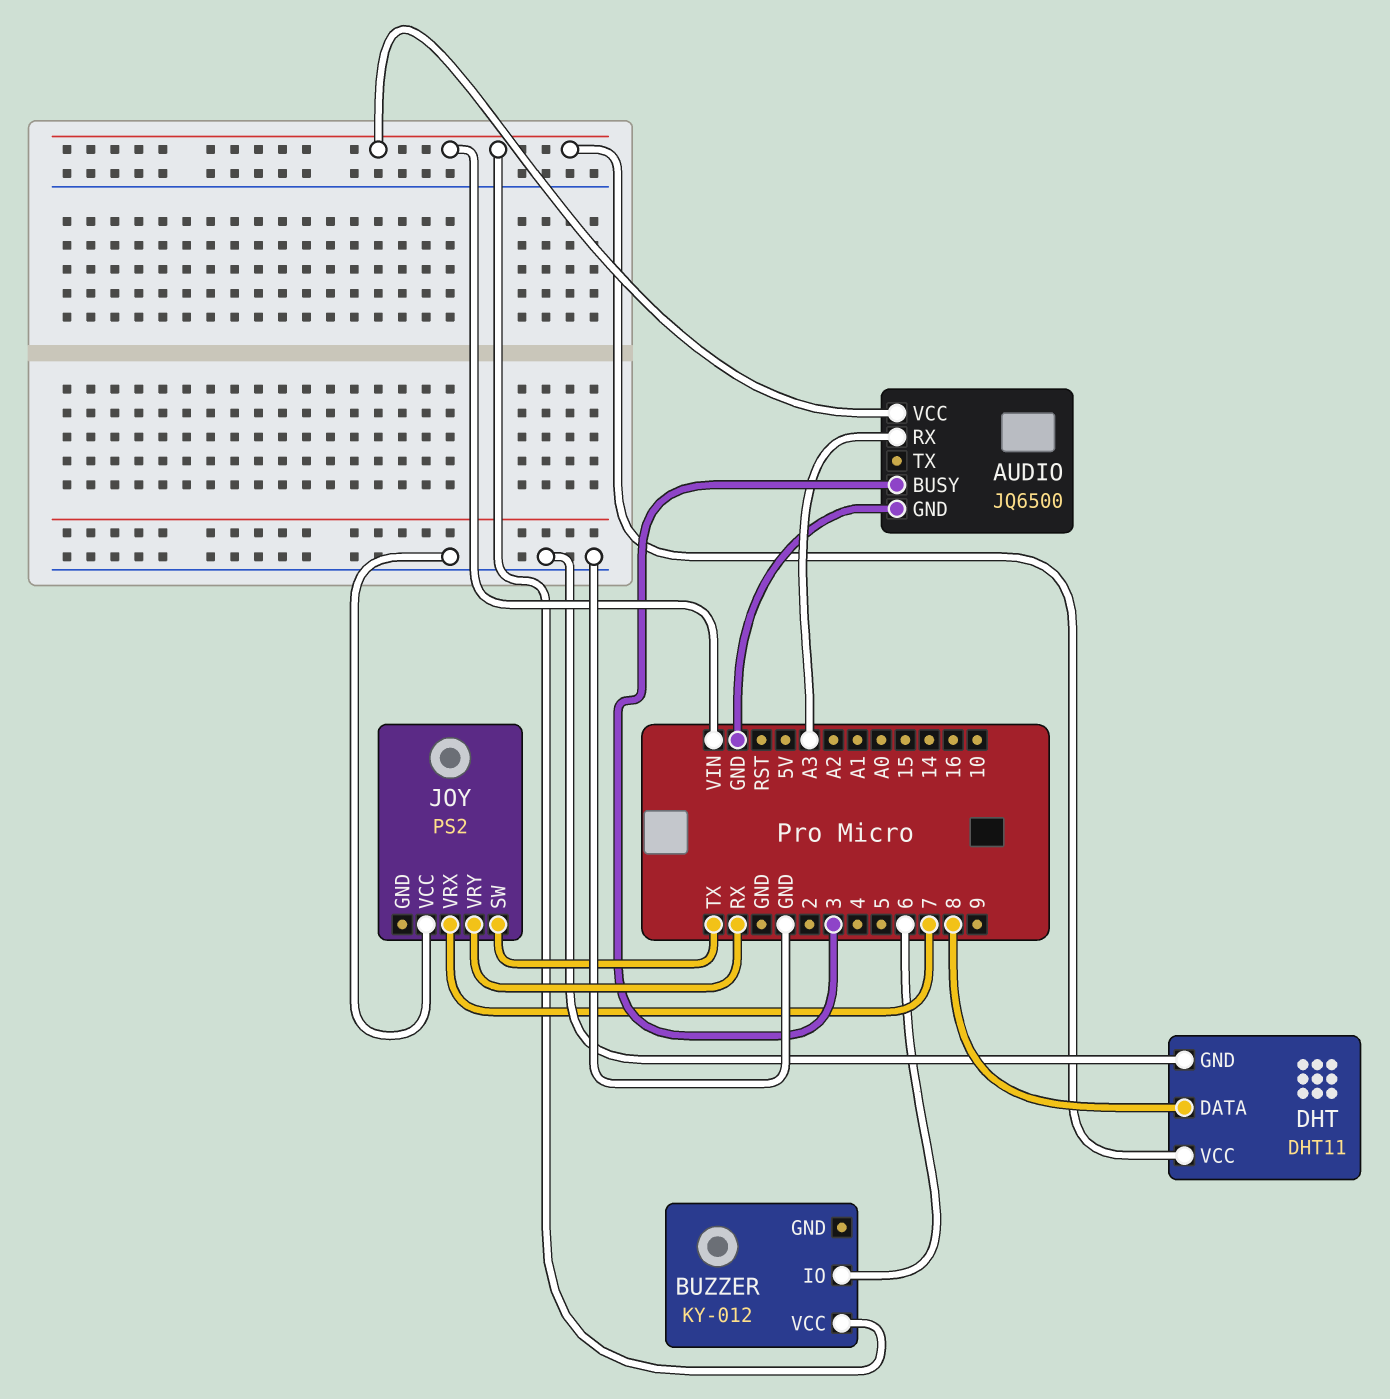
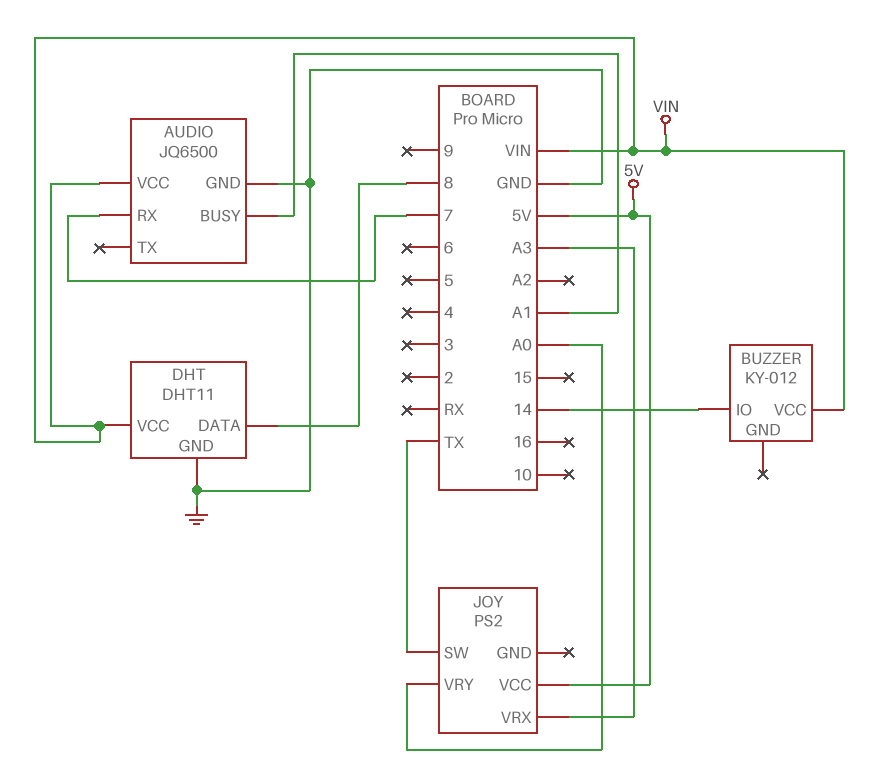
AUDIO pin BUSY: 3 -> A1
AUDIO pin RX: A3 -> 7
BUZZER pin IO: 6 -> 14
JOY pin VCC: GND -> 5V
JOY pin VRX: 7 -> A3
JOY pin VRY: RX -> A0

